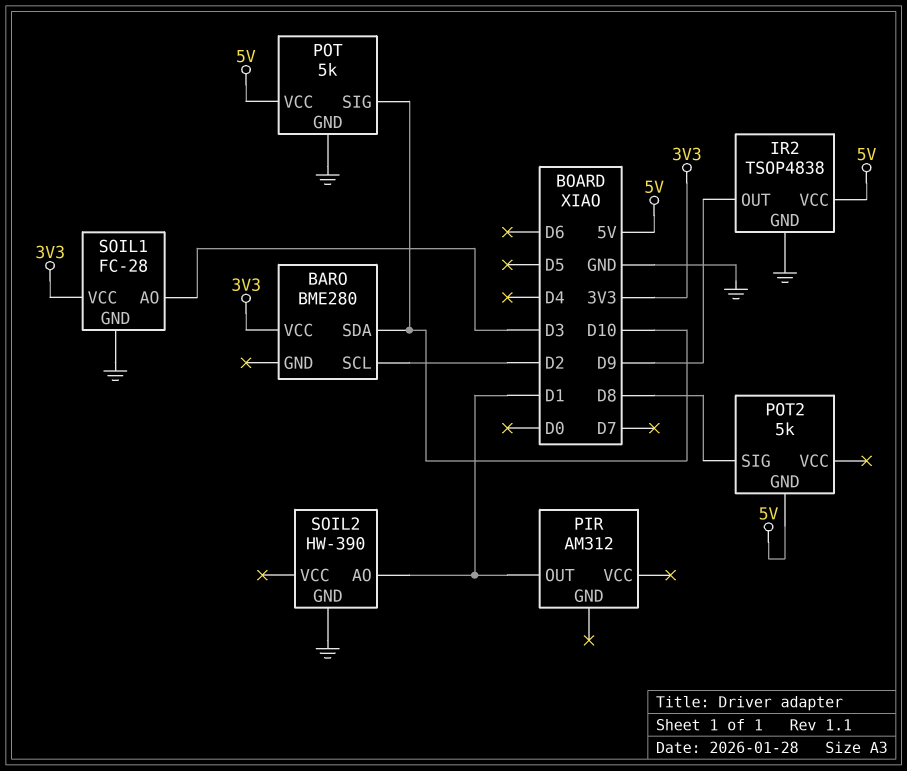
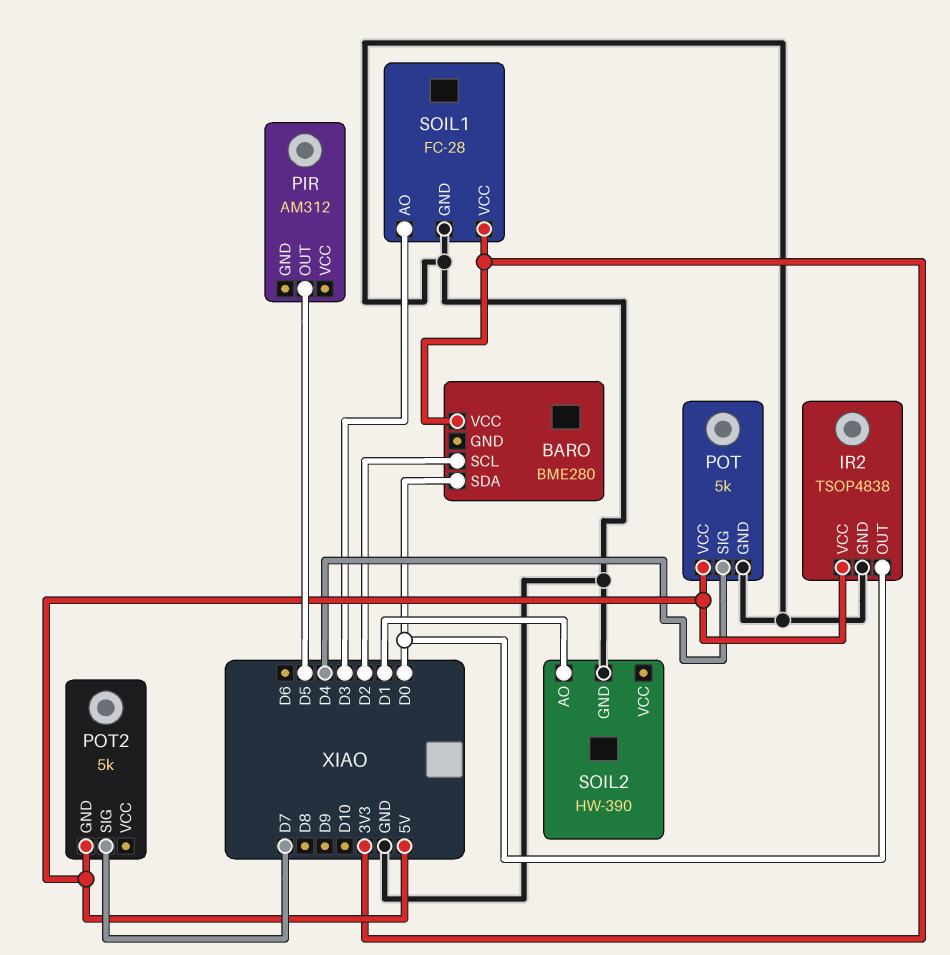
BARO pin SDA: D10 -> D0
IR2 pin OUT: D9 -> D0
PIR pin OUT: D1 -> D5
POT pin SIG: D10 -> D4
POT2 pin SIG: D8 -> D7

